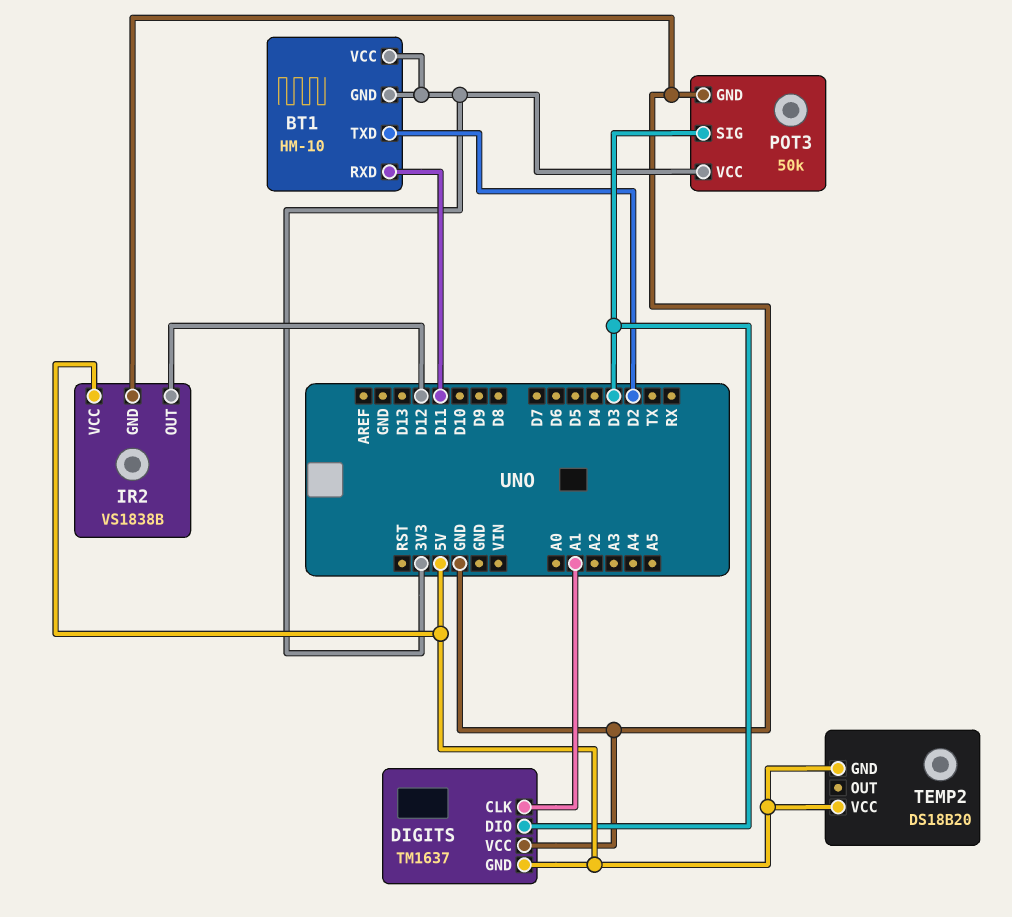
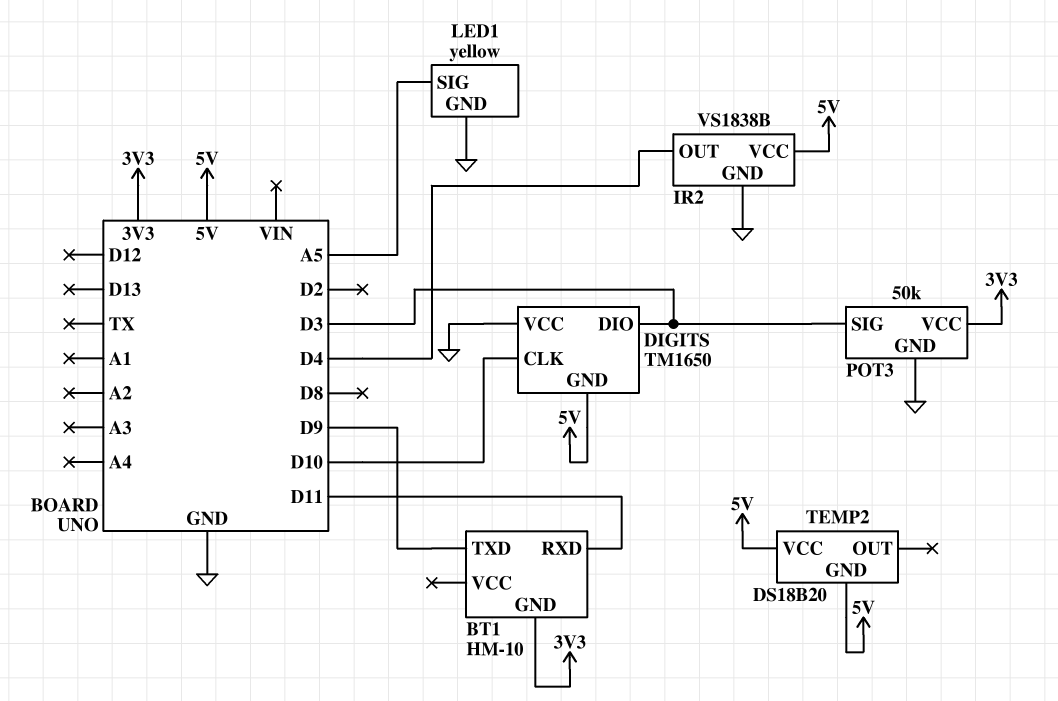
BT1 pin TXD: D2 -> D9
BT1 pin VCC: 3V3 -> none
DIGITS: TM1637 -> TM1650
DIGITS pin CLK: A1 -> D10
IR2 pin OUT: D12 -> D4
LED1: none -> yellow
LED1 pin GND: none -> GND
LED1 pin SIG: none -> A5

